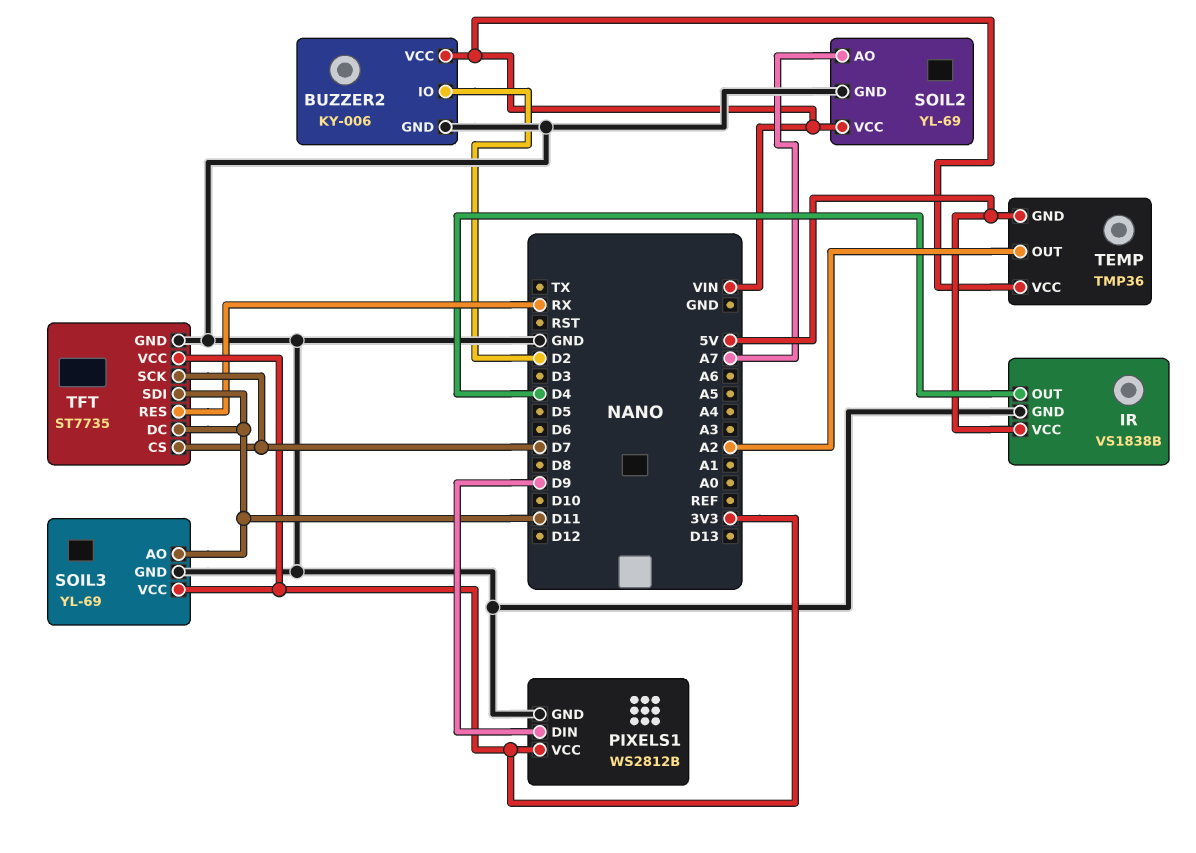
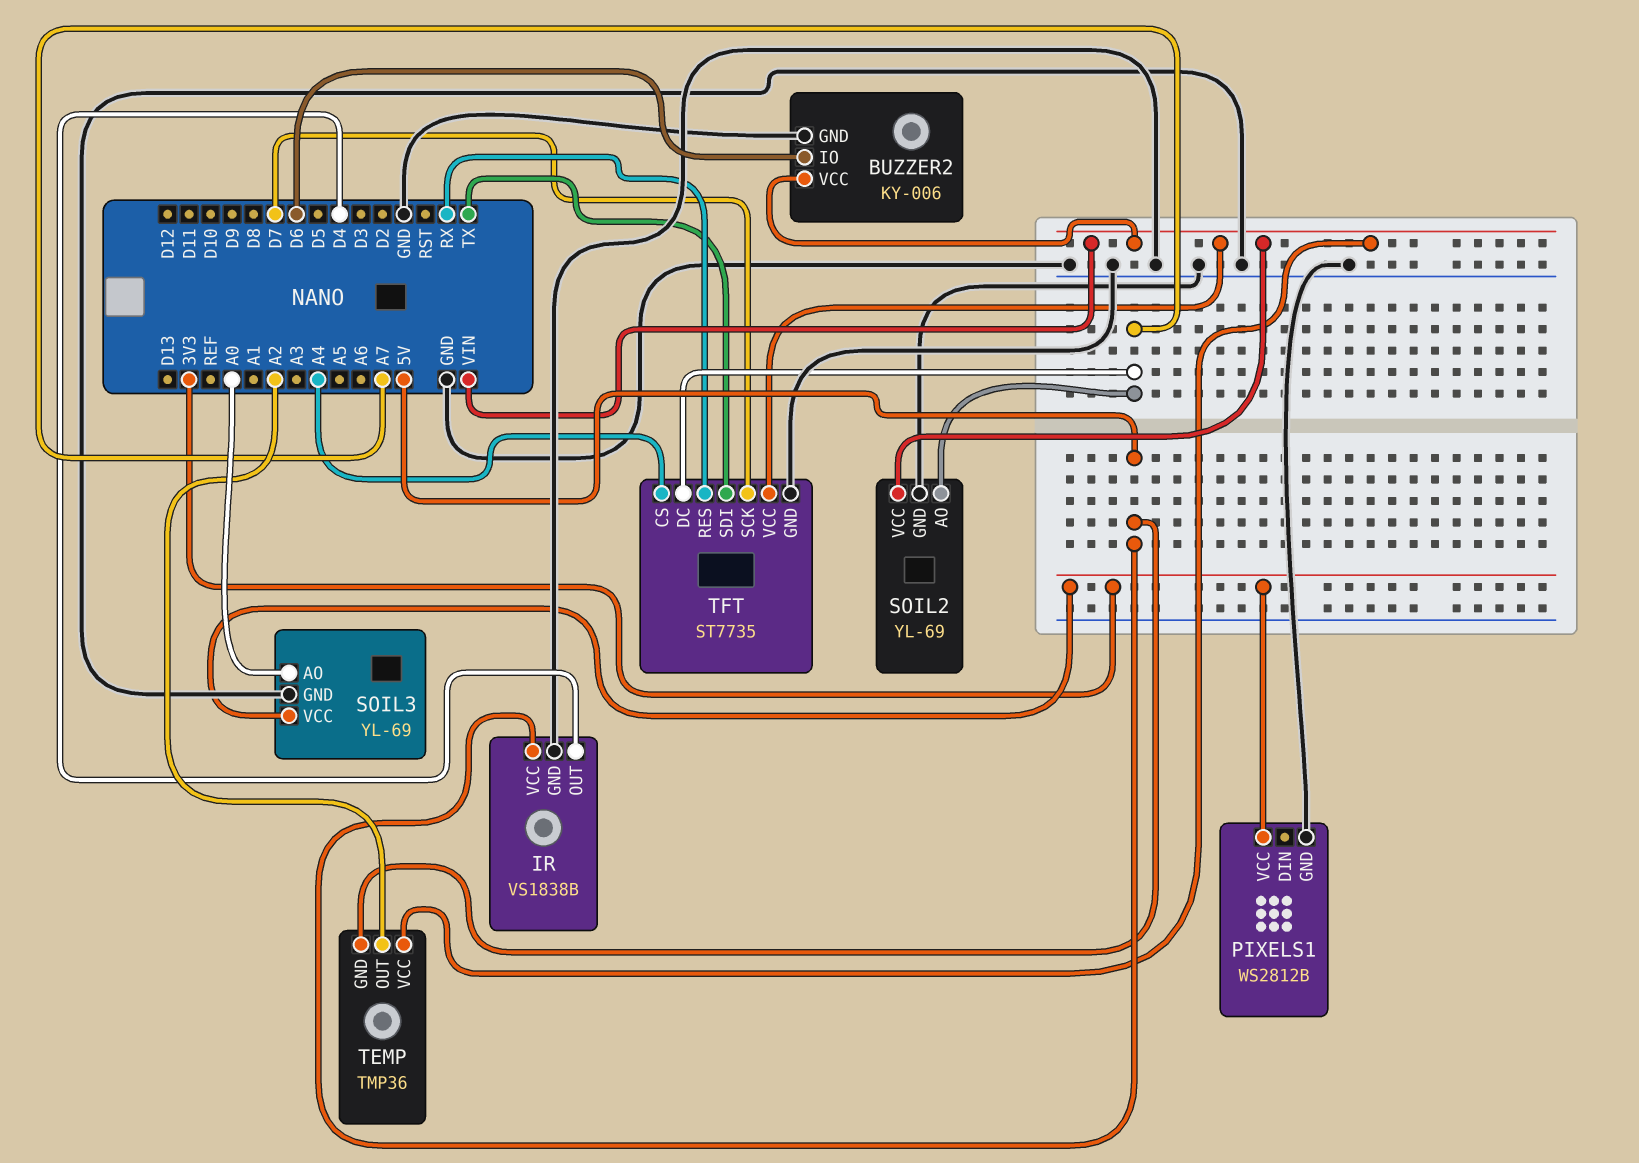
BUZZER2 pin IO: D2 -> D6
PIXELS1 pin DIN: D9 -> none
SOIL3 pin AO: D11 -> A0
TFT pin CS: D7 -> A4
TFT pin DC: D11 -> A7
TFT pin SDI: D11 -> TX
TFT pin VCC: 3V3 -> VIN

